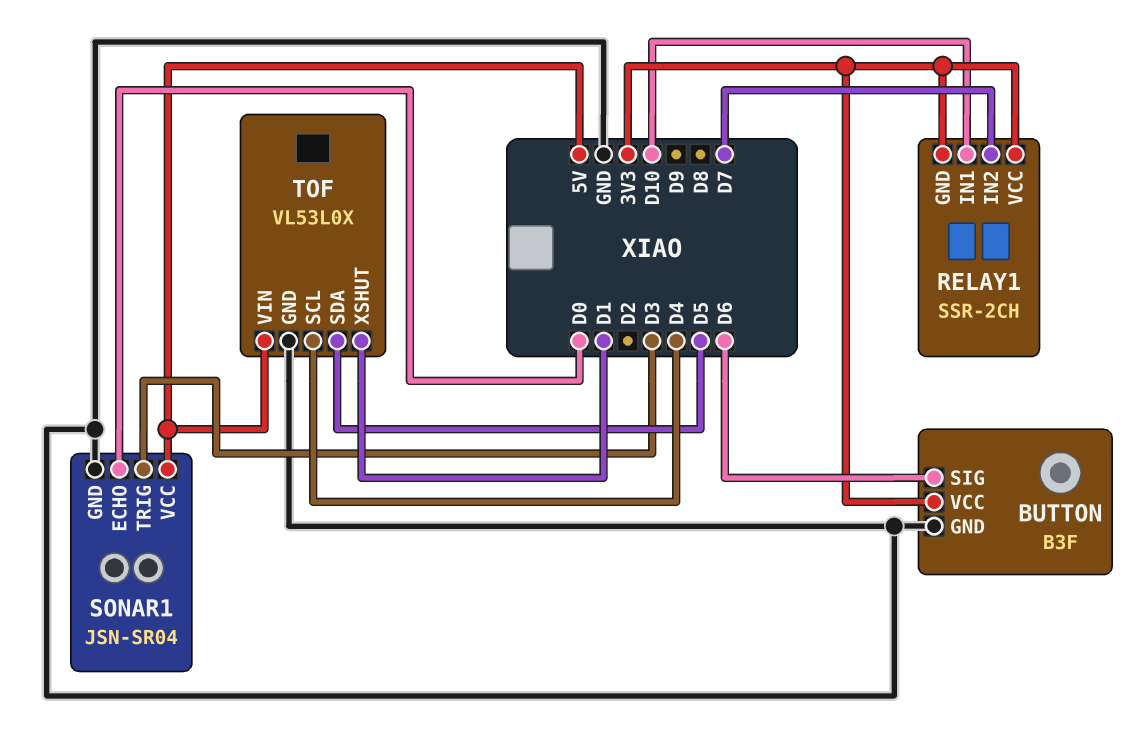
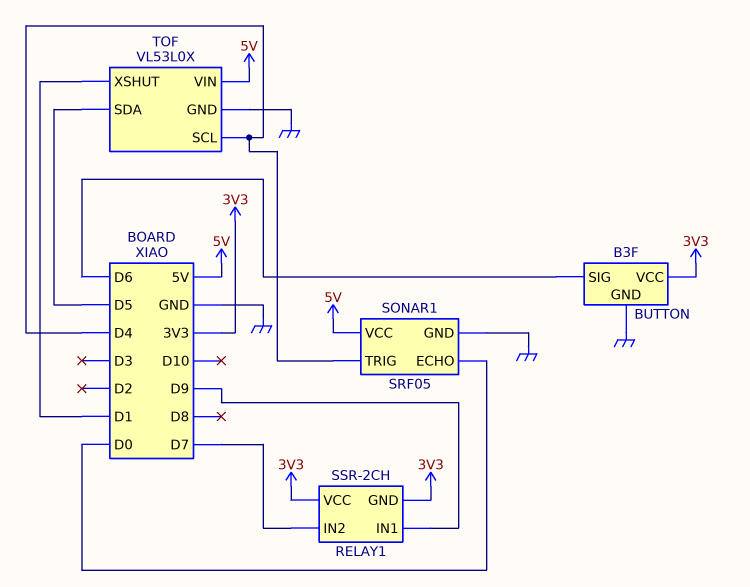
RELAY1 pin IN1: D10 -> D9
SONAR1: JSN-SR04 -> SRF05
SONAR1 pin TRIG: D3 -> D4

